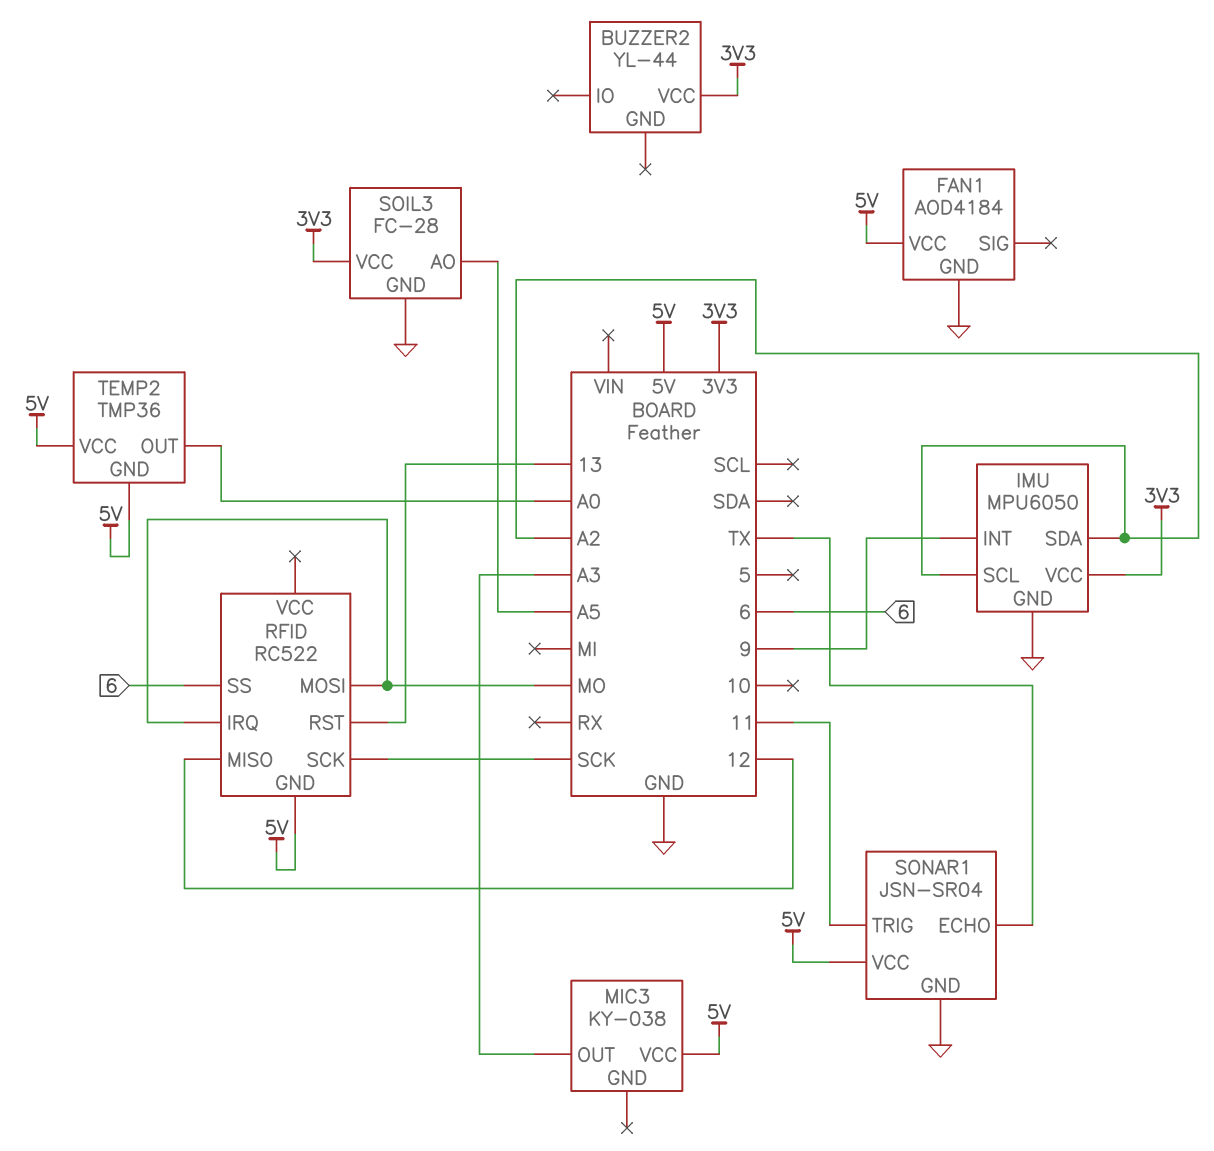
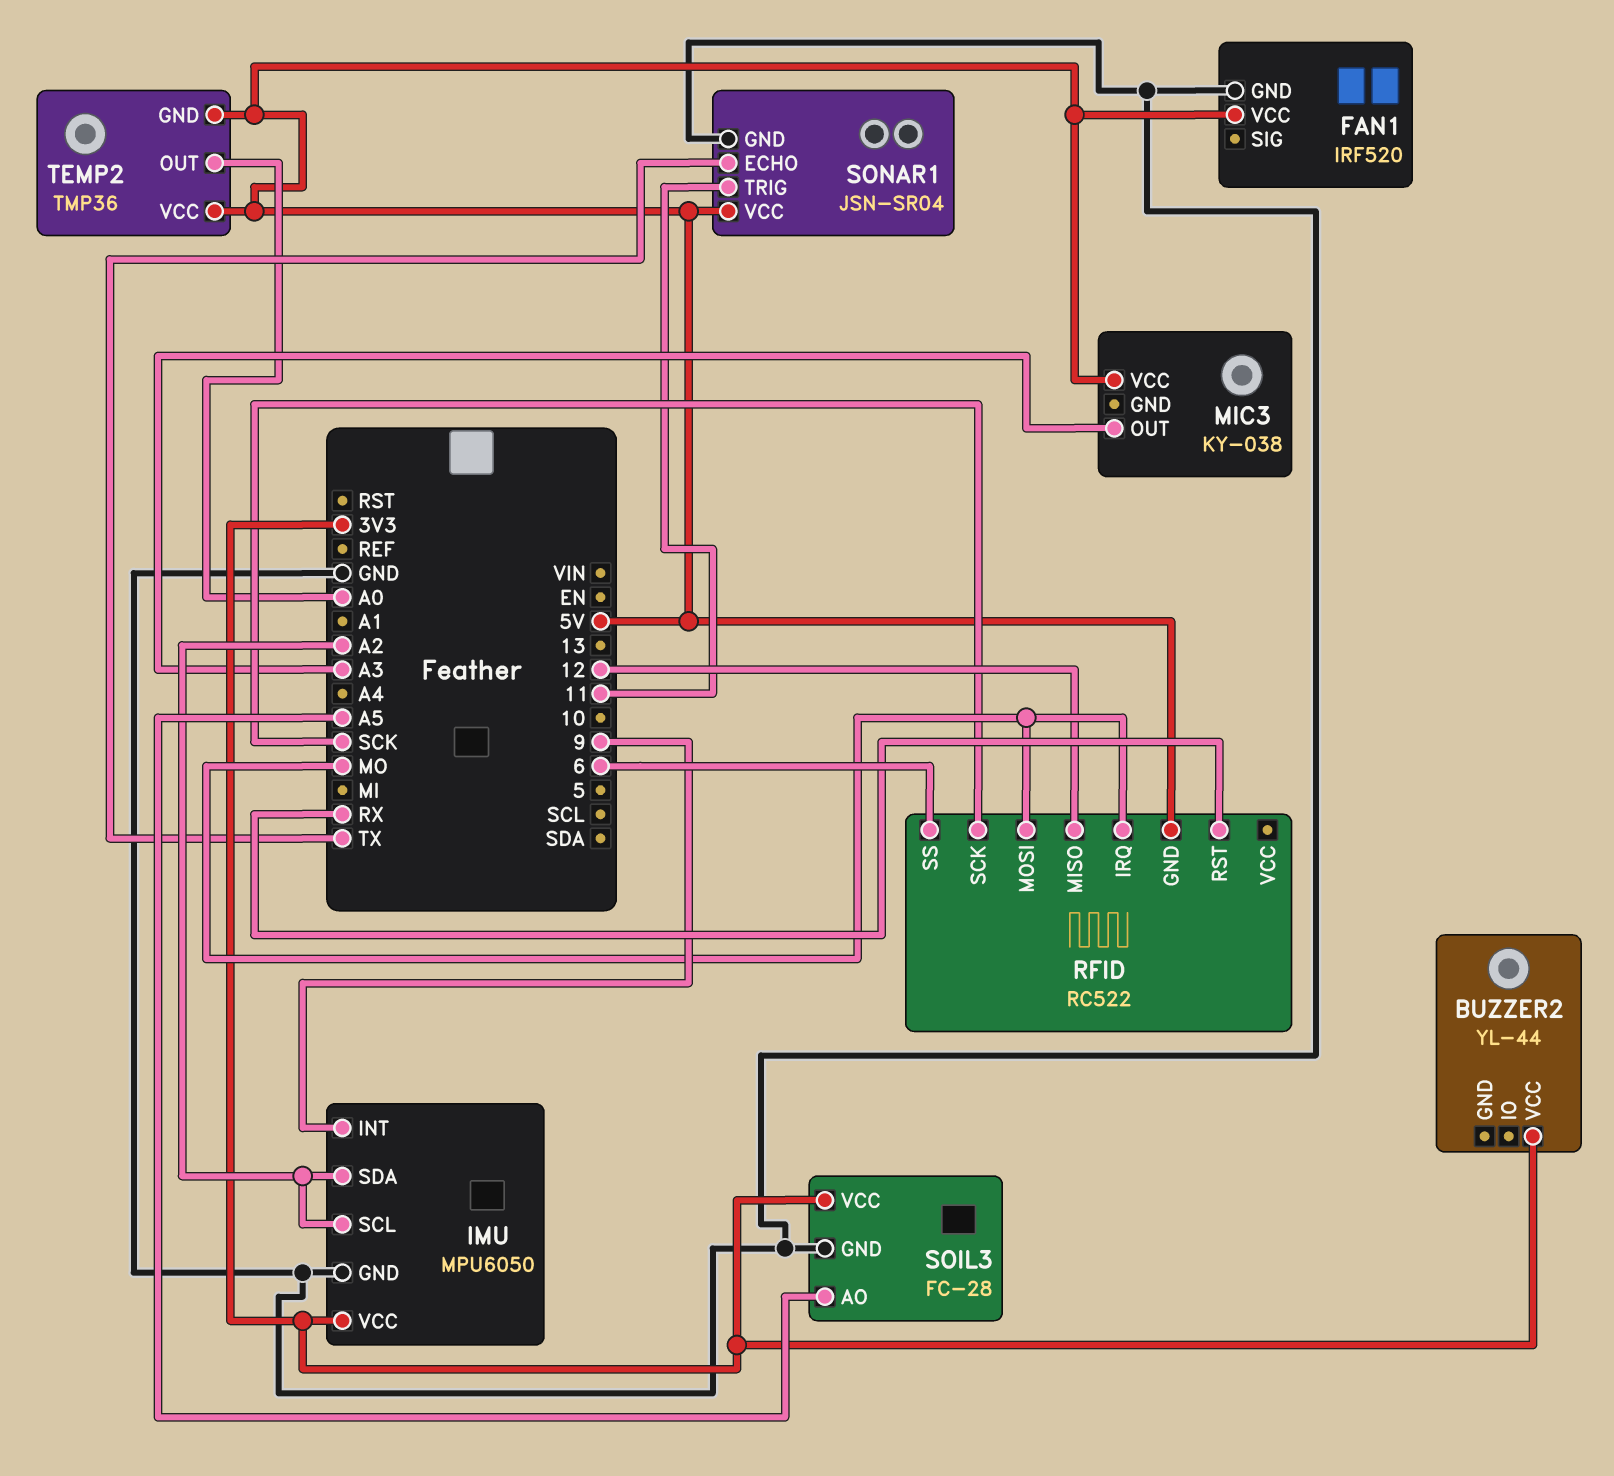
FAN1: AOD4184 -> IRF520
RFID pin RST: 13 -> RX

